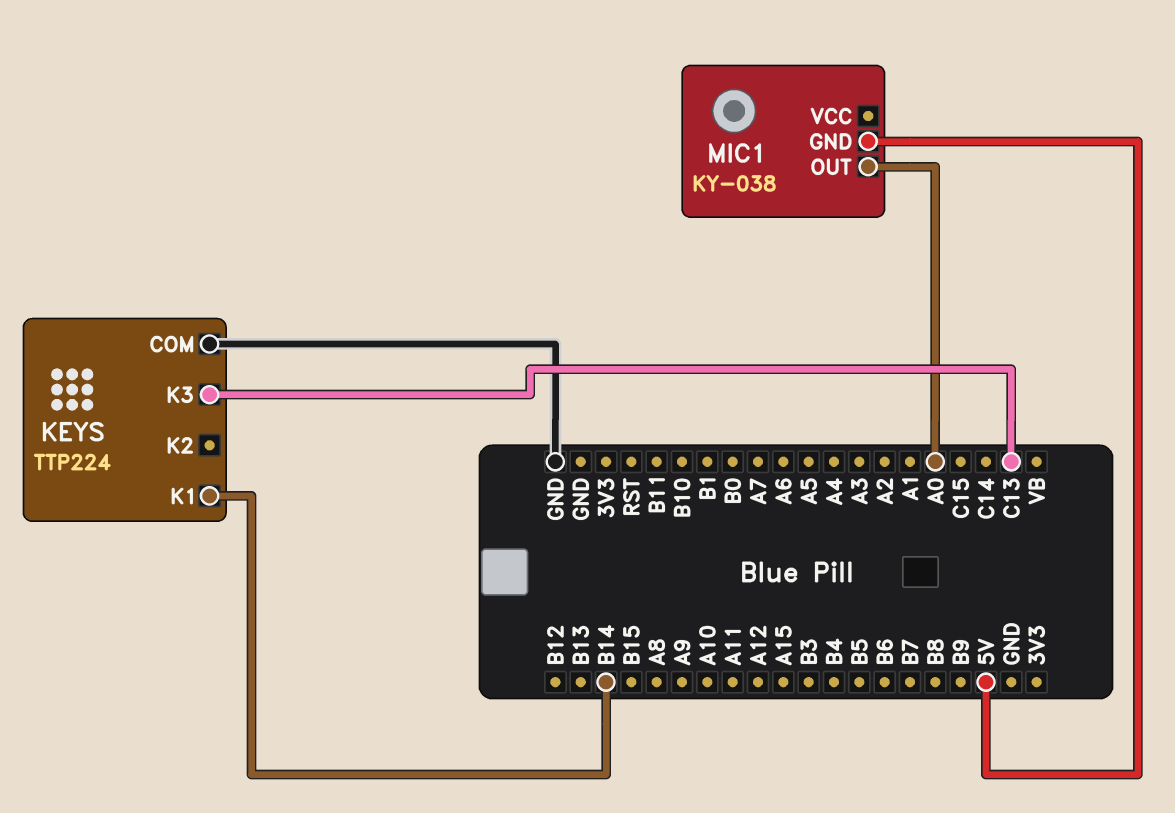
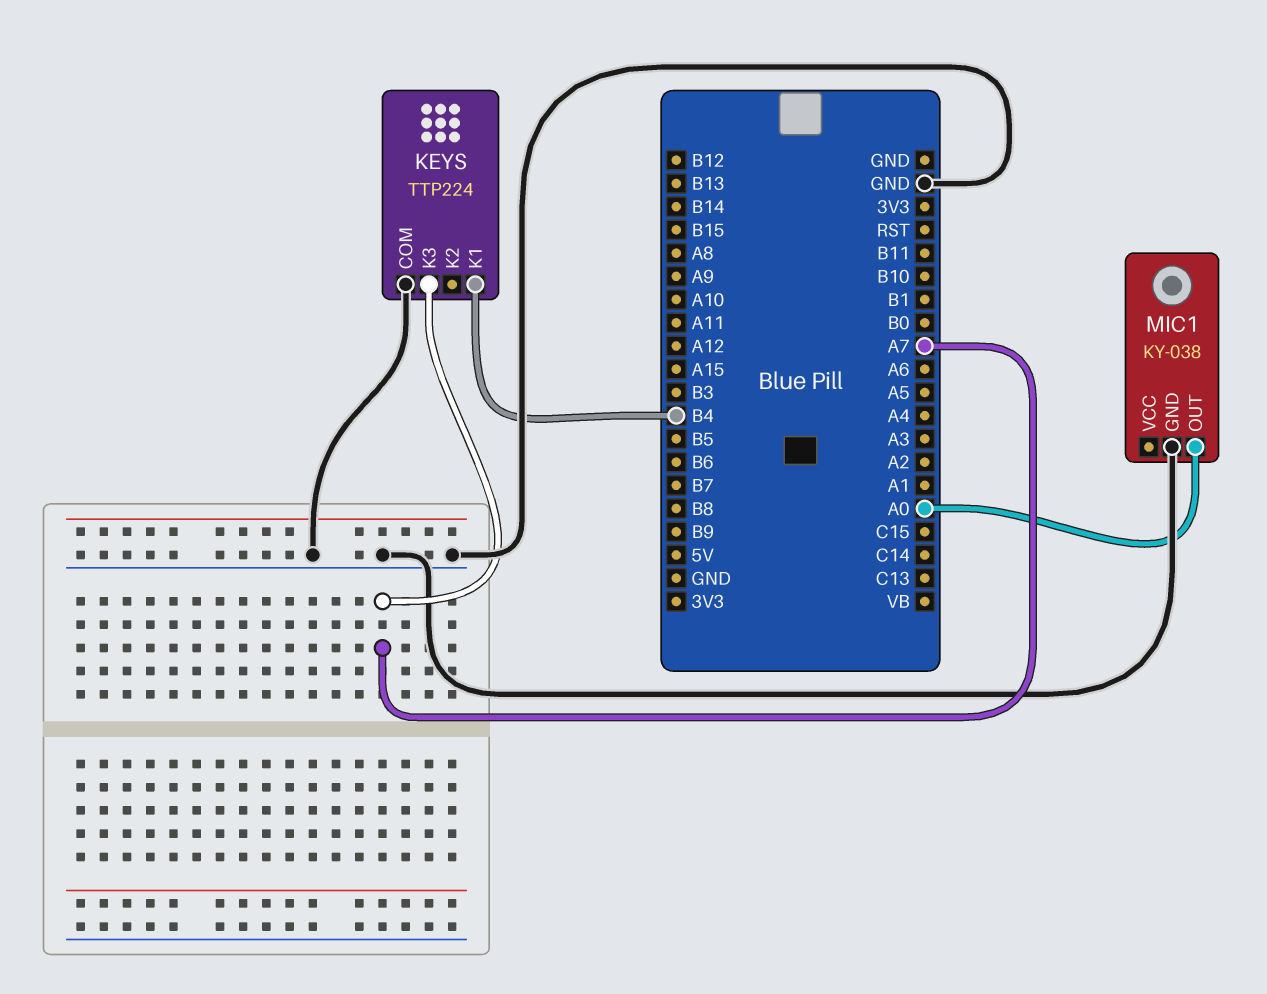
KEYS pin K1: B14 -> B4
KEYS pin K3: C13 -> A7
MIC1 pin GND: 5V -> GND

